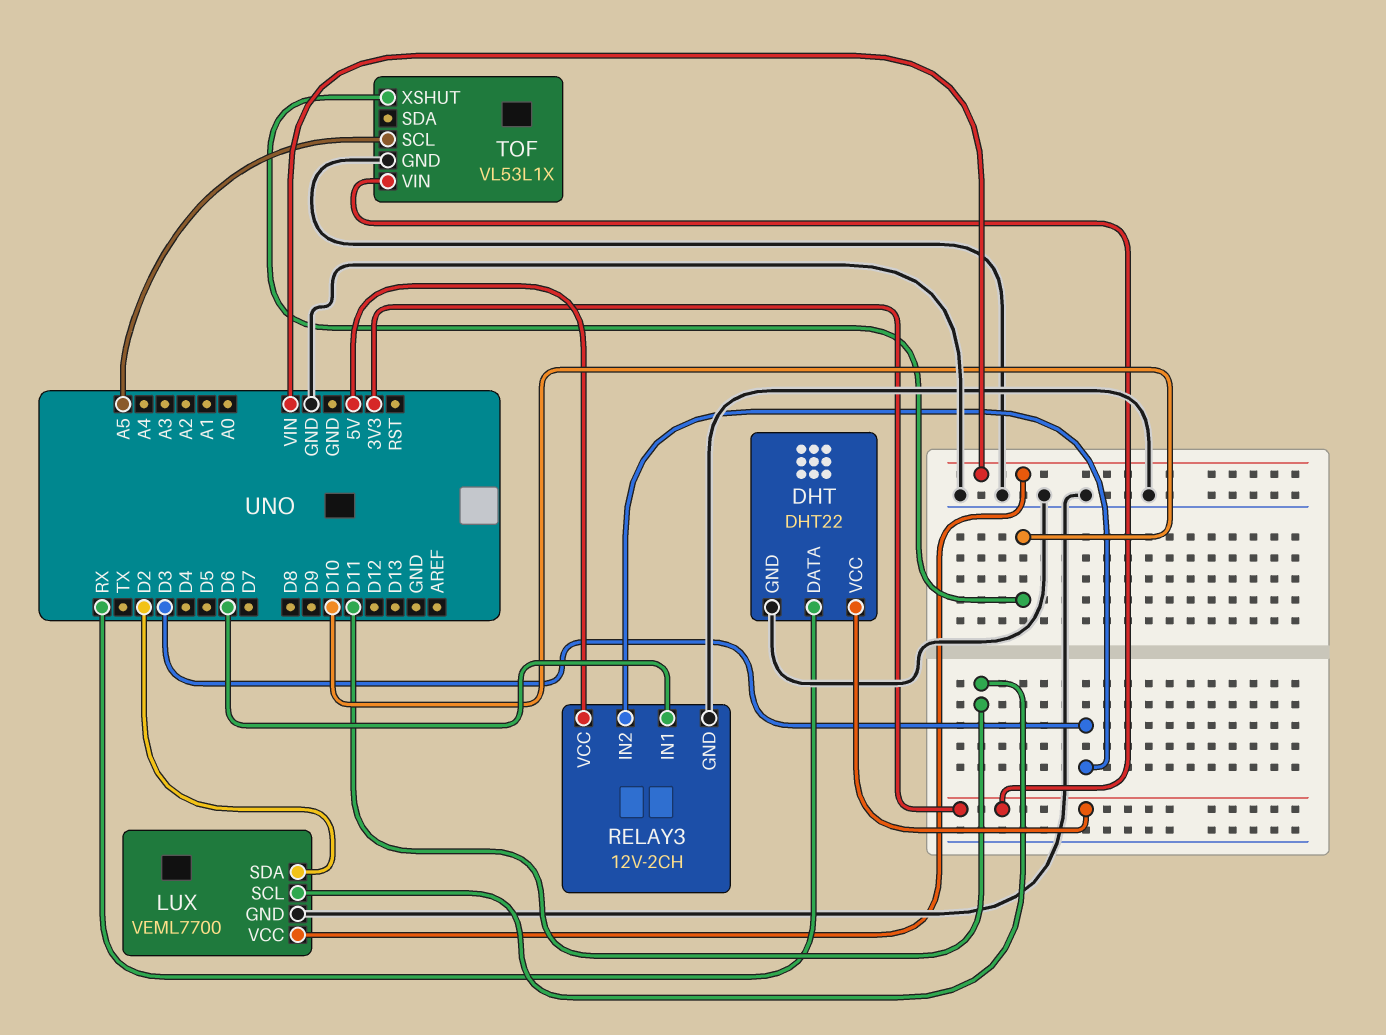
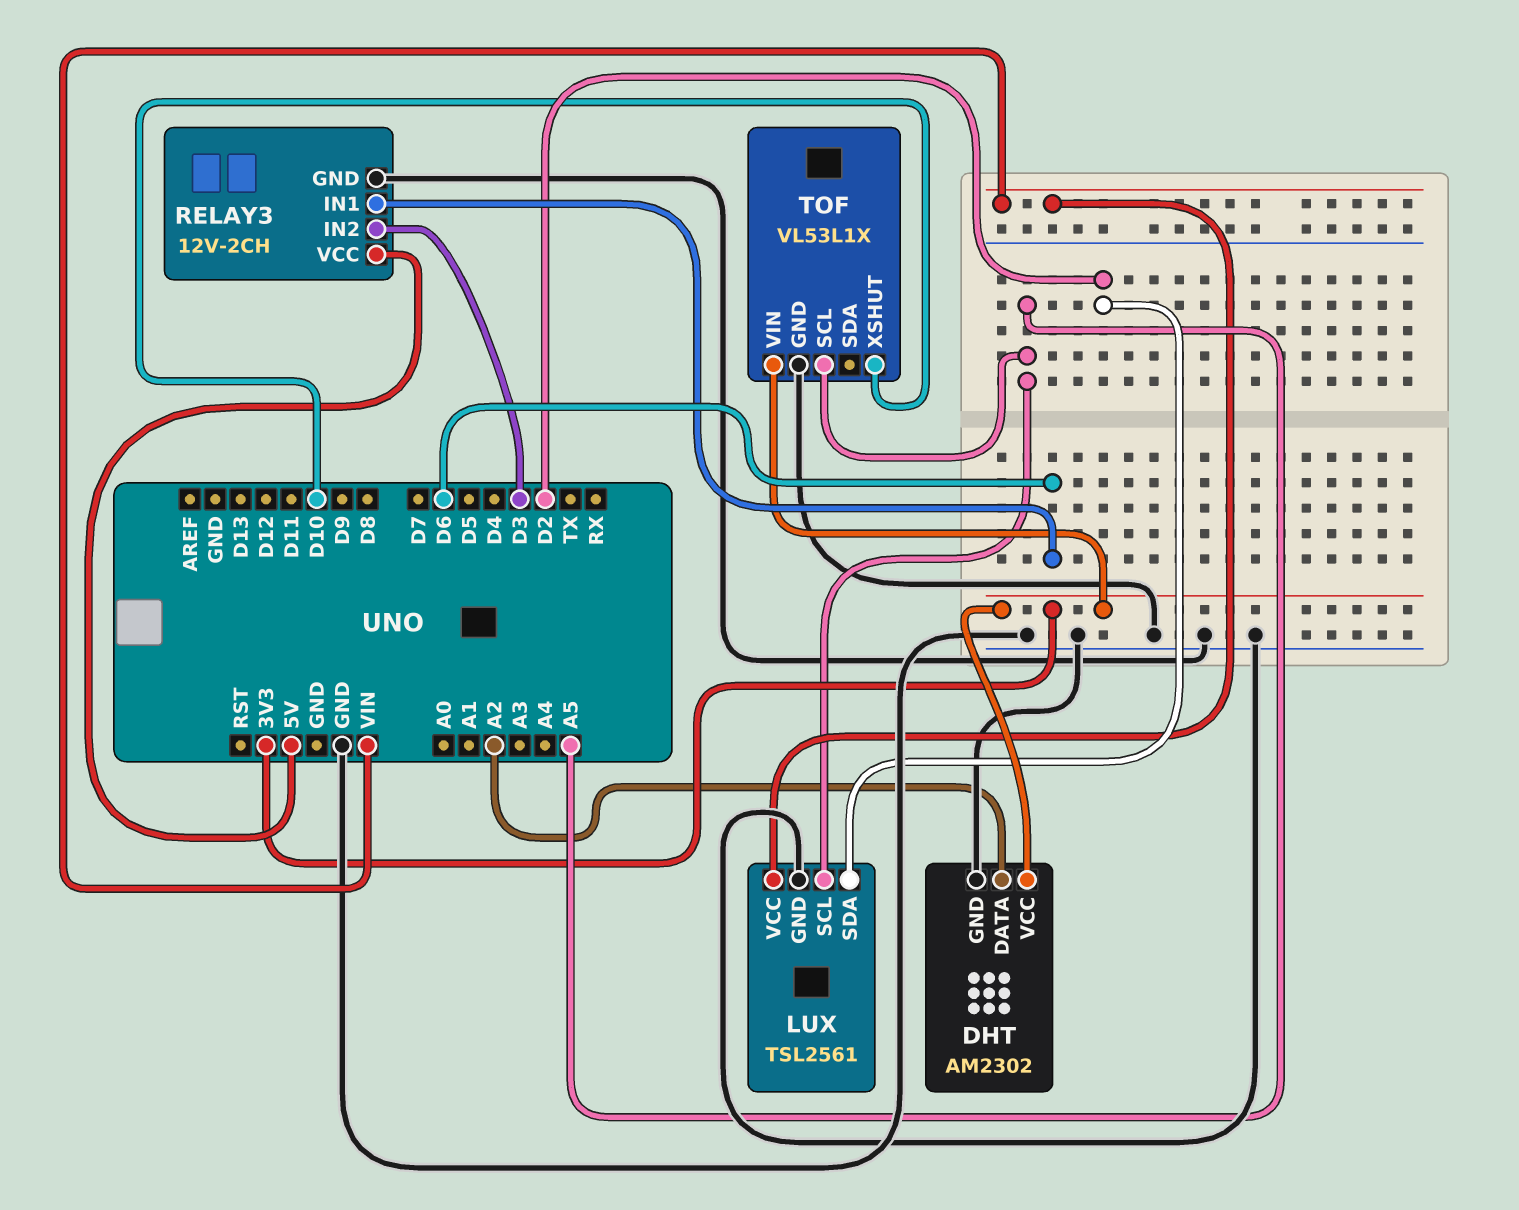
DHT: DHT22 -> AM2302
DHT pin DATA: RX -> A2
LUX: VEML7700 -> TSL2561
LUX pin SCL: D11 -> A5

